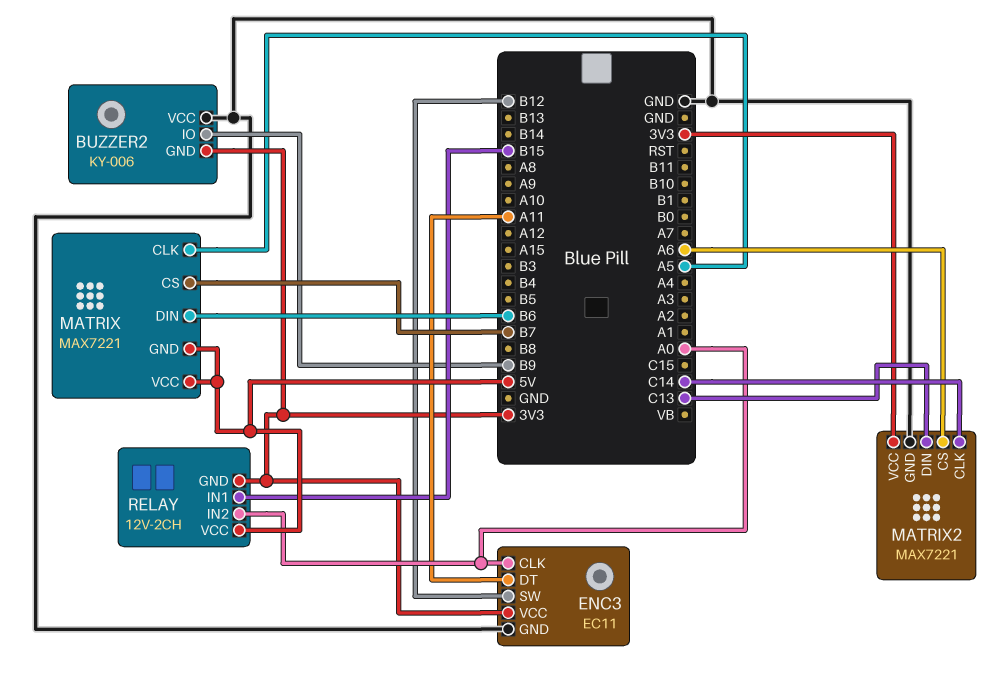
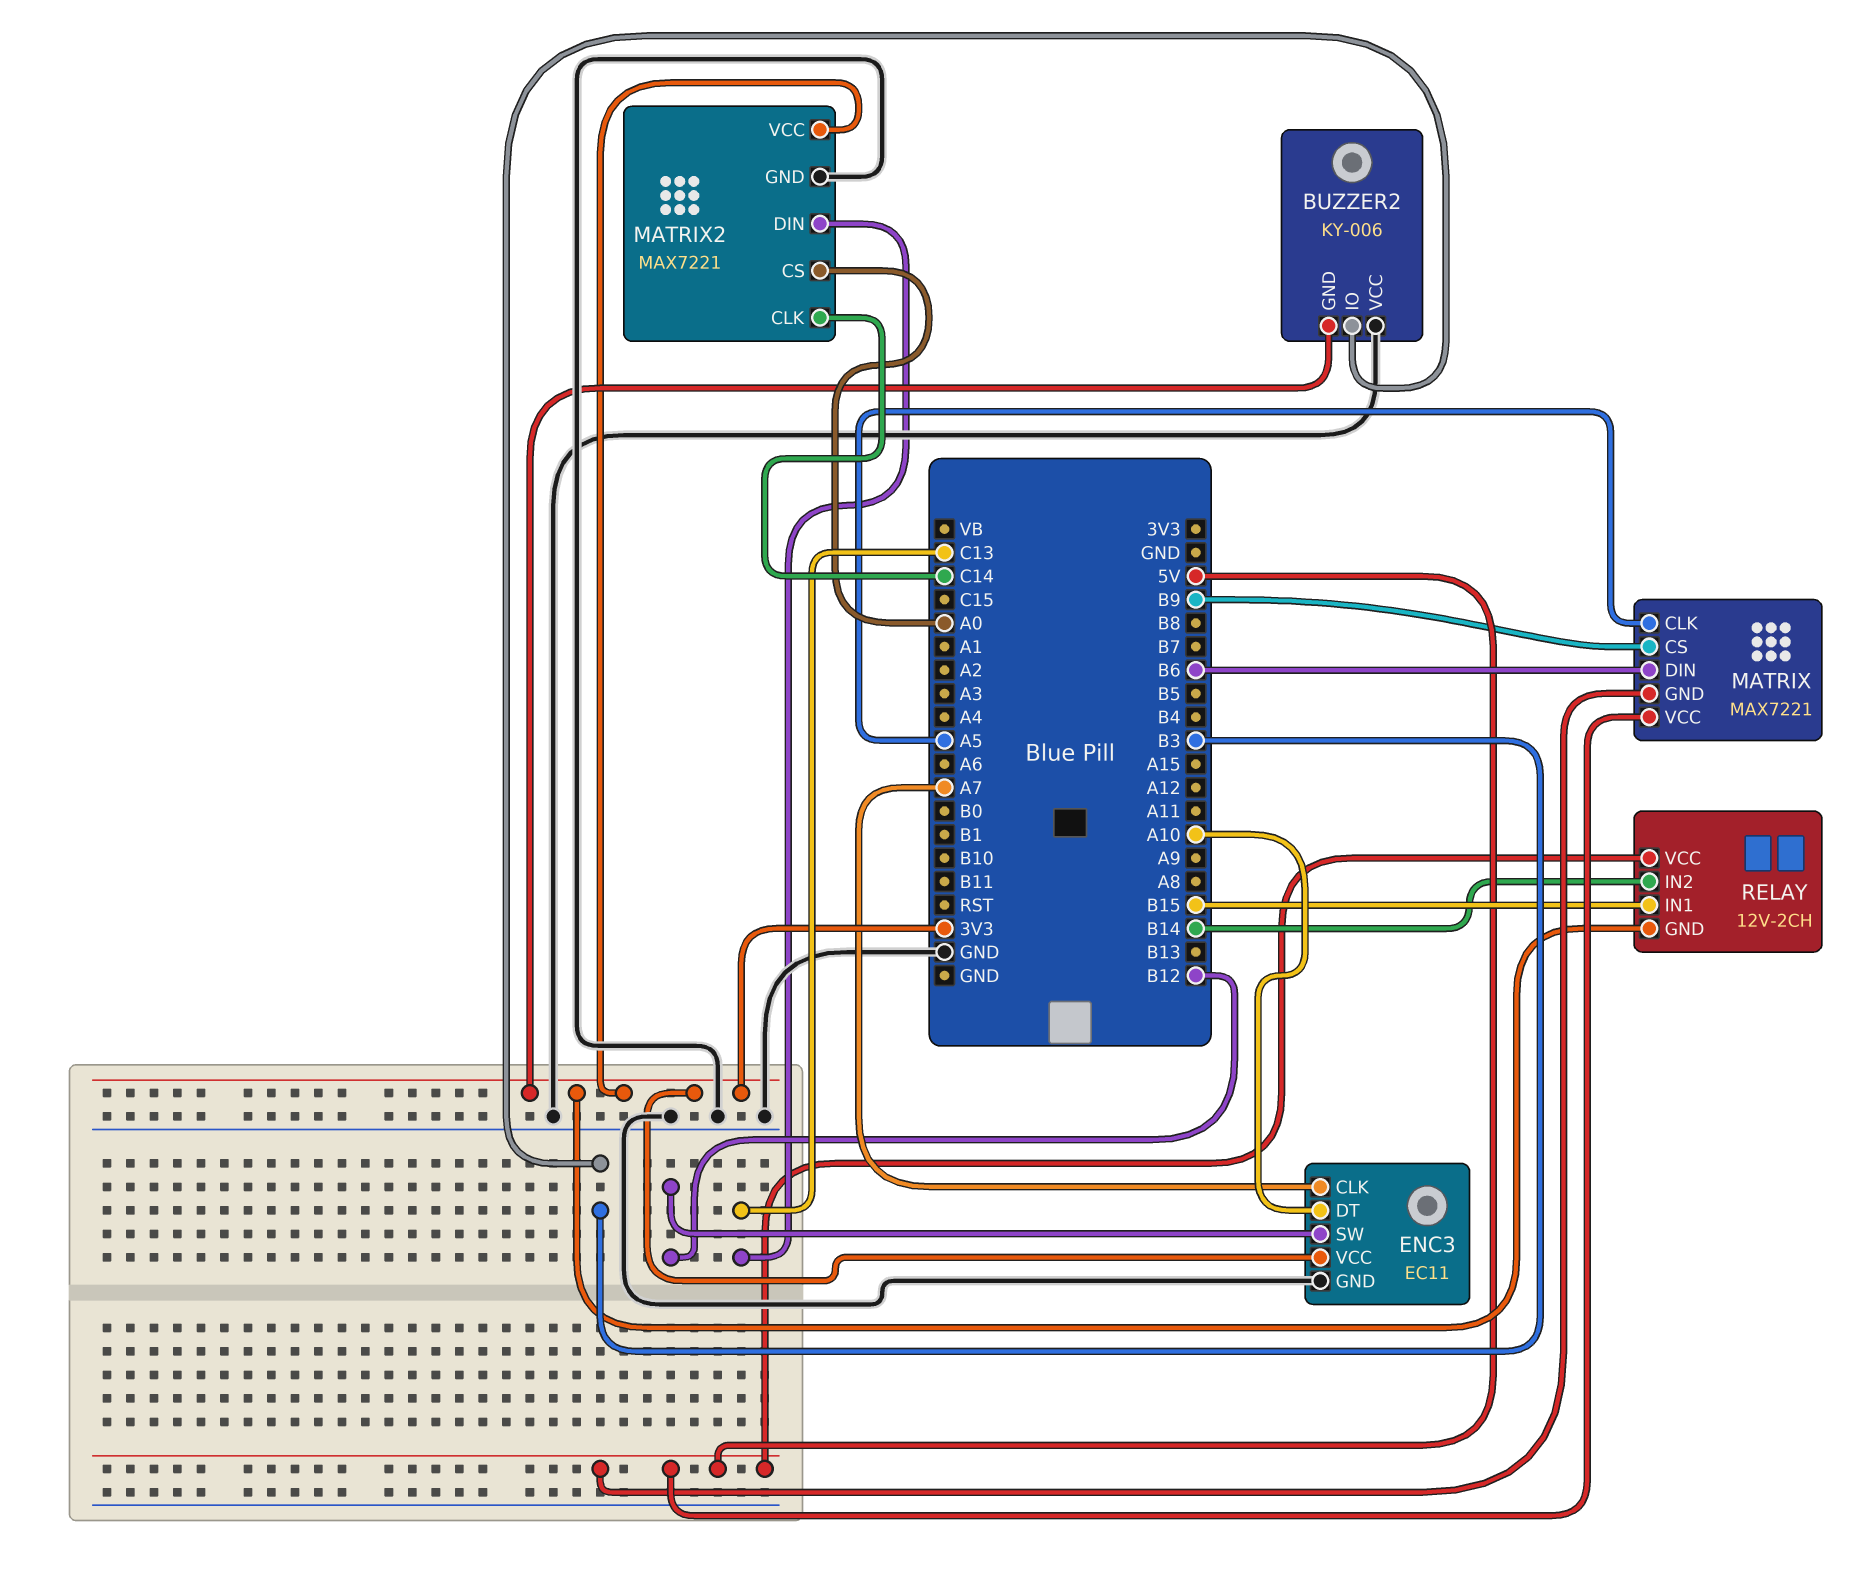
BUZZER2 pin IO: B9 -> B3
ENC3 pin CLK: A0 -> A7
ENC3 pin DT: A11 -> A10
MATRIX pin CS: B7 -> B9
MATRIX2 pin CS: A6 -> A0
RELAY pin IN2: A0 -> B14

